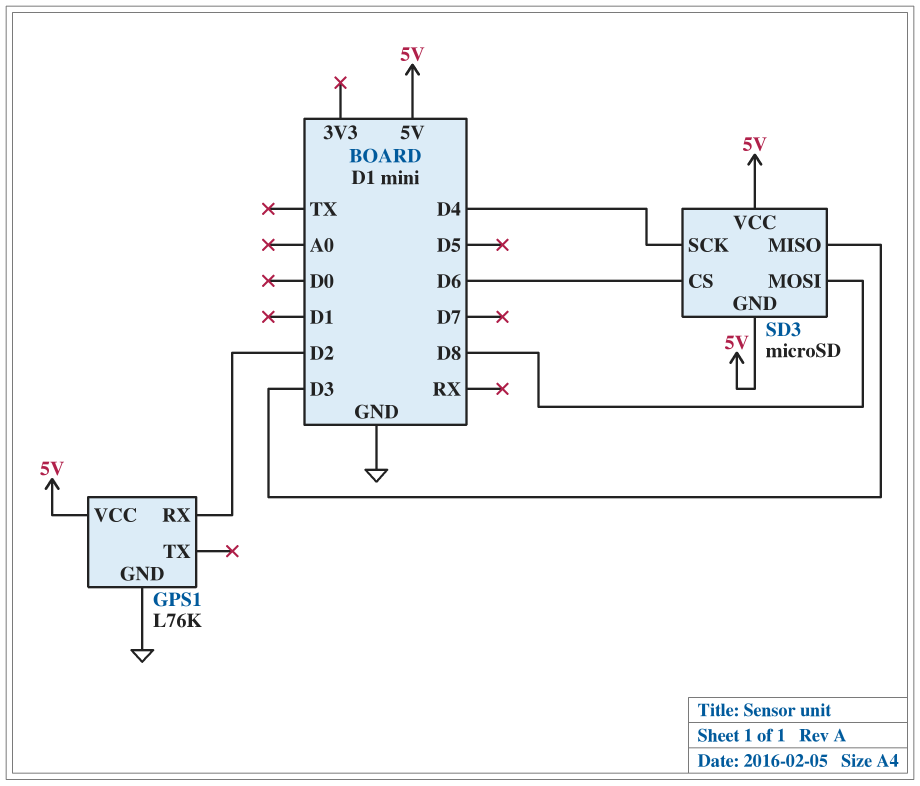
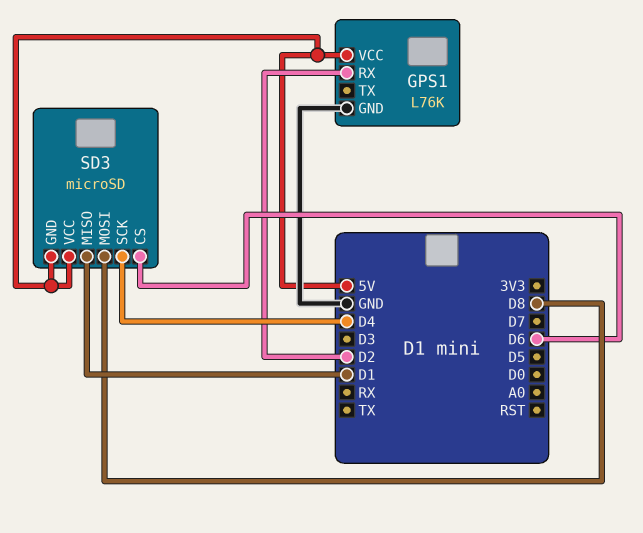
SD3 pin MISO: D3 -> D1

